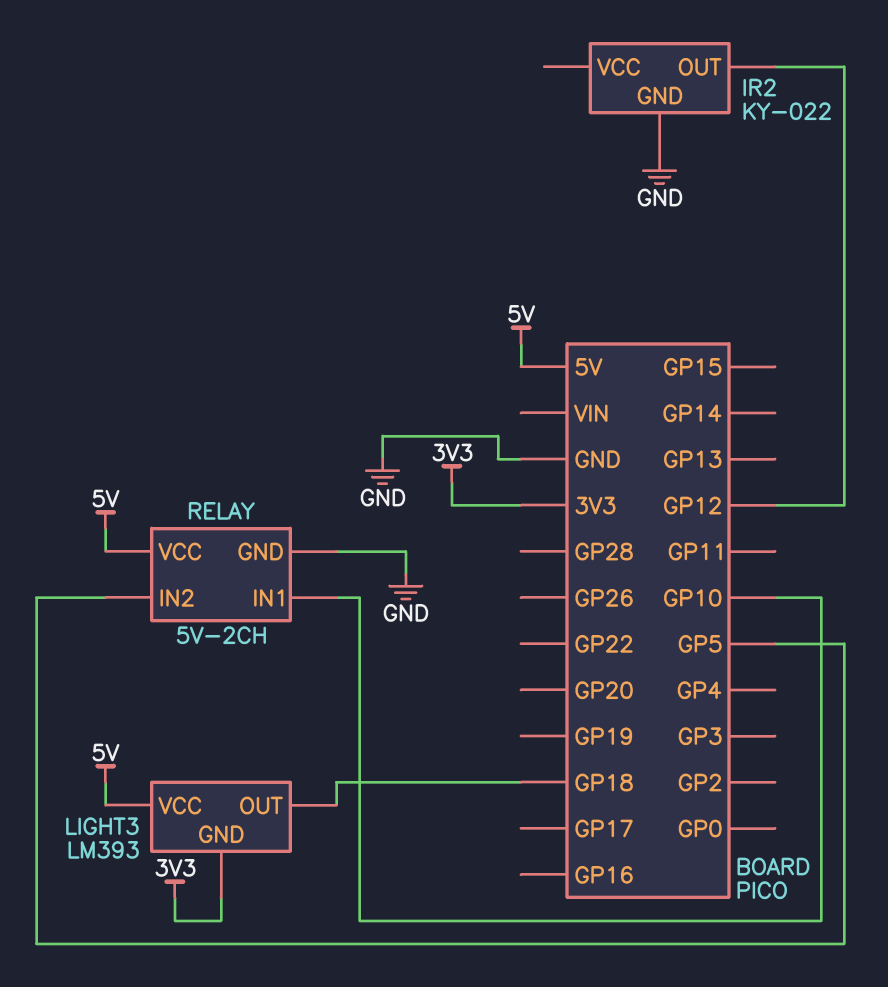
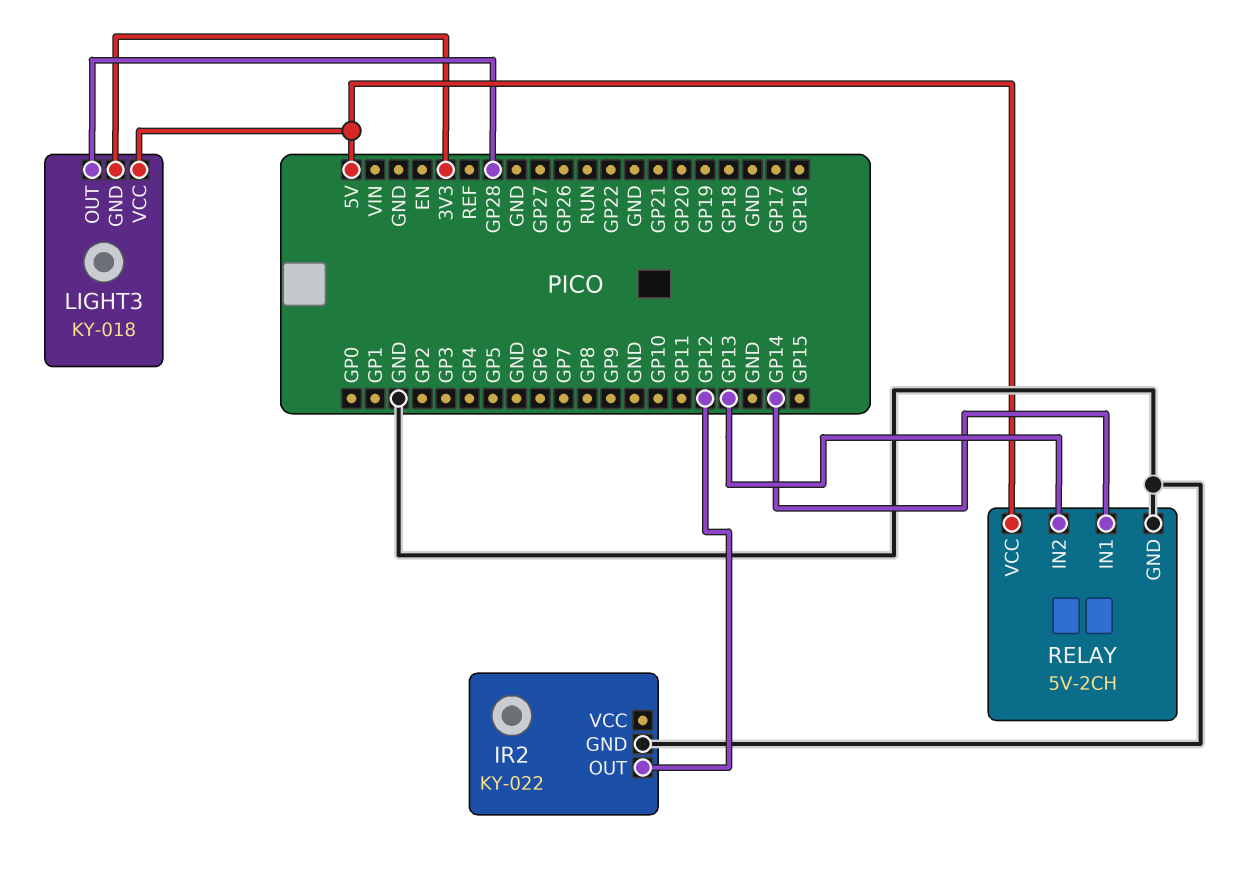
LIGHT3: LM393 -> KY-018
LIGHT3 pin OUT: GP18 -> GP28
RELAY pin IN1: GP10 -> GP14
RELAY pin IN2: GP5 -> GP13

